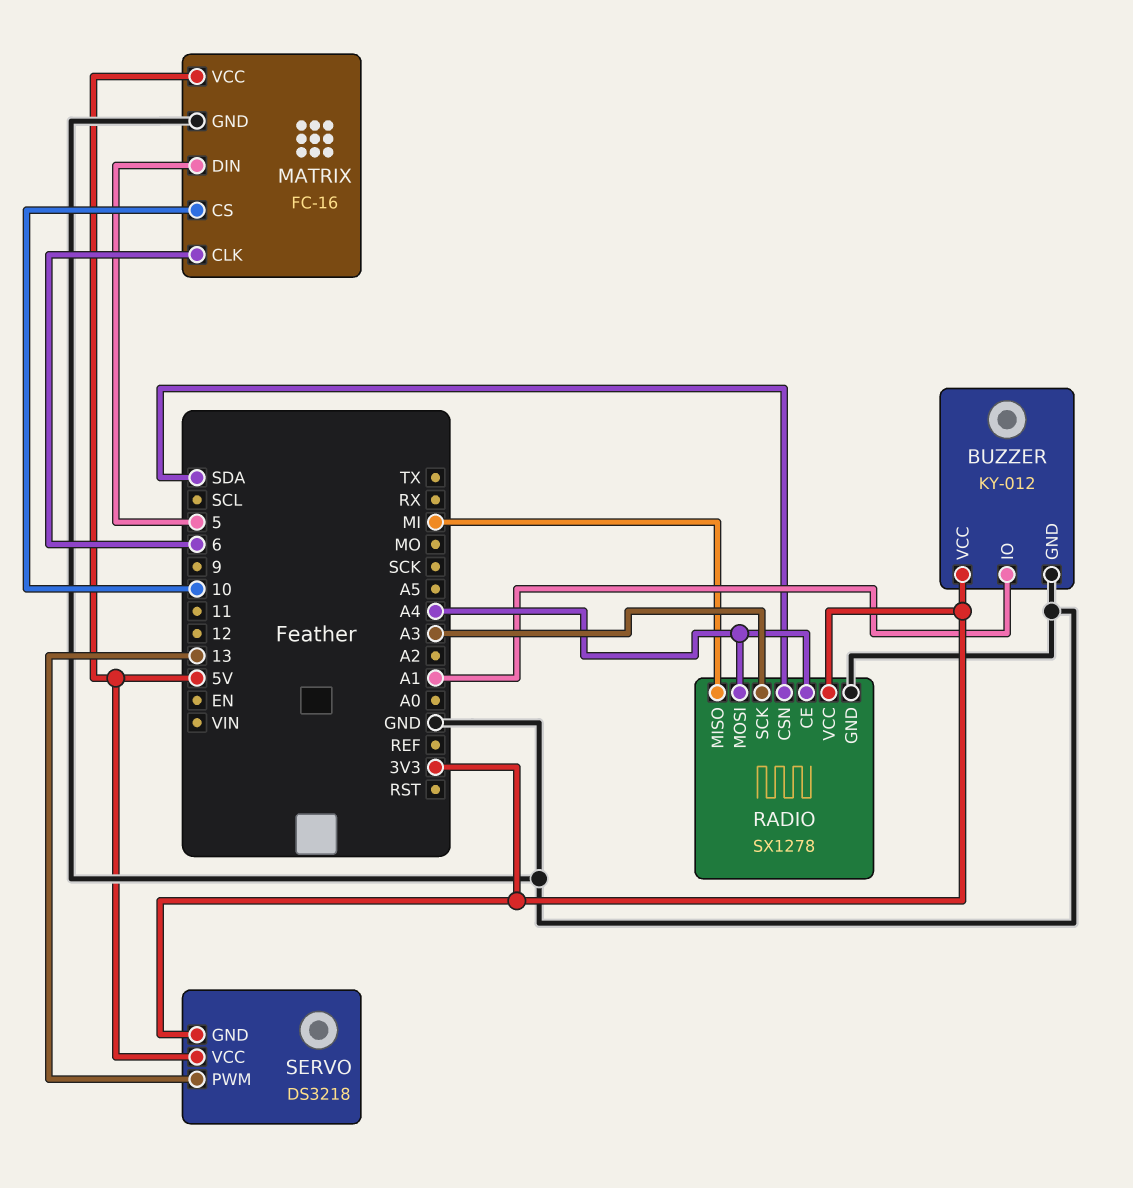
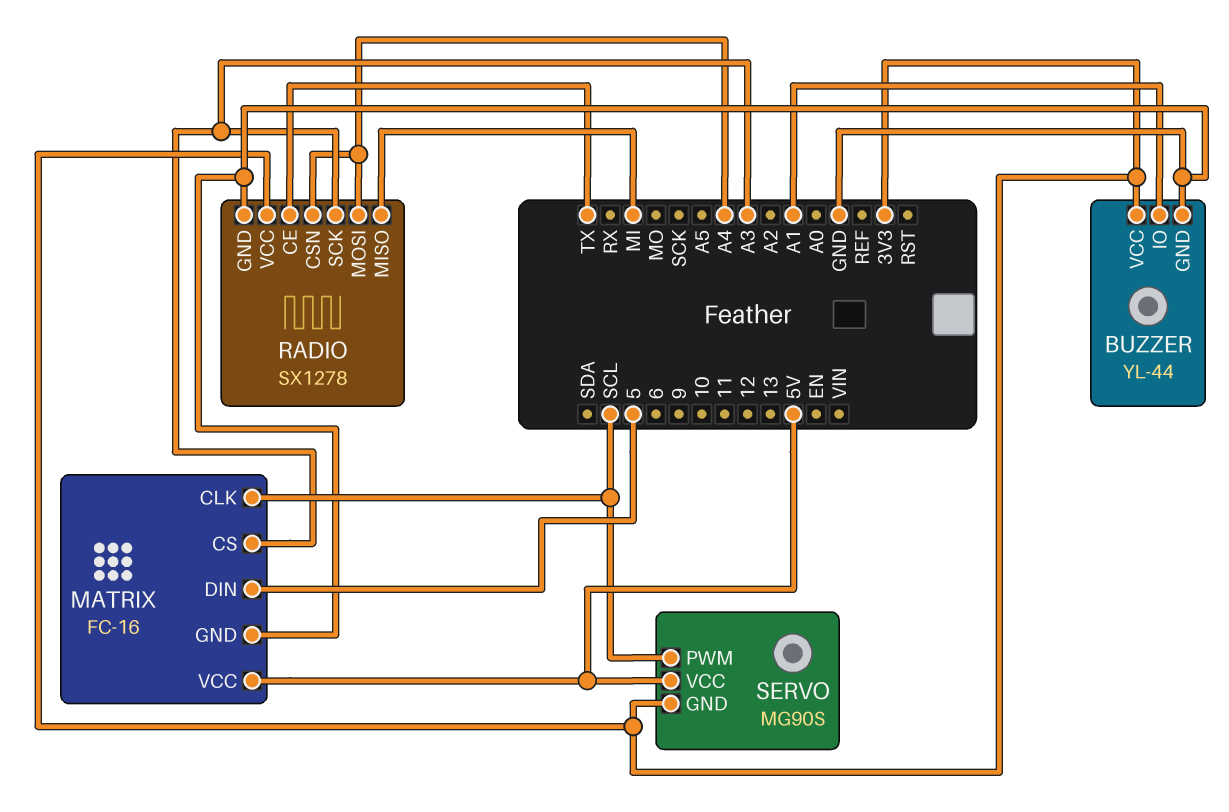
BUZZER: KY-012 -> YL-44
MATRIX pin CLK: 6 -> SCL
MATRIX pin CS: 10 -> A3
RADIO pin CE: A4 -> TX
RADIO pin CSN: SDA -> A4
SERVO: DS3218 -> MG90S
SERVO pin PWM: 13 -> SCL

